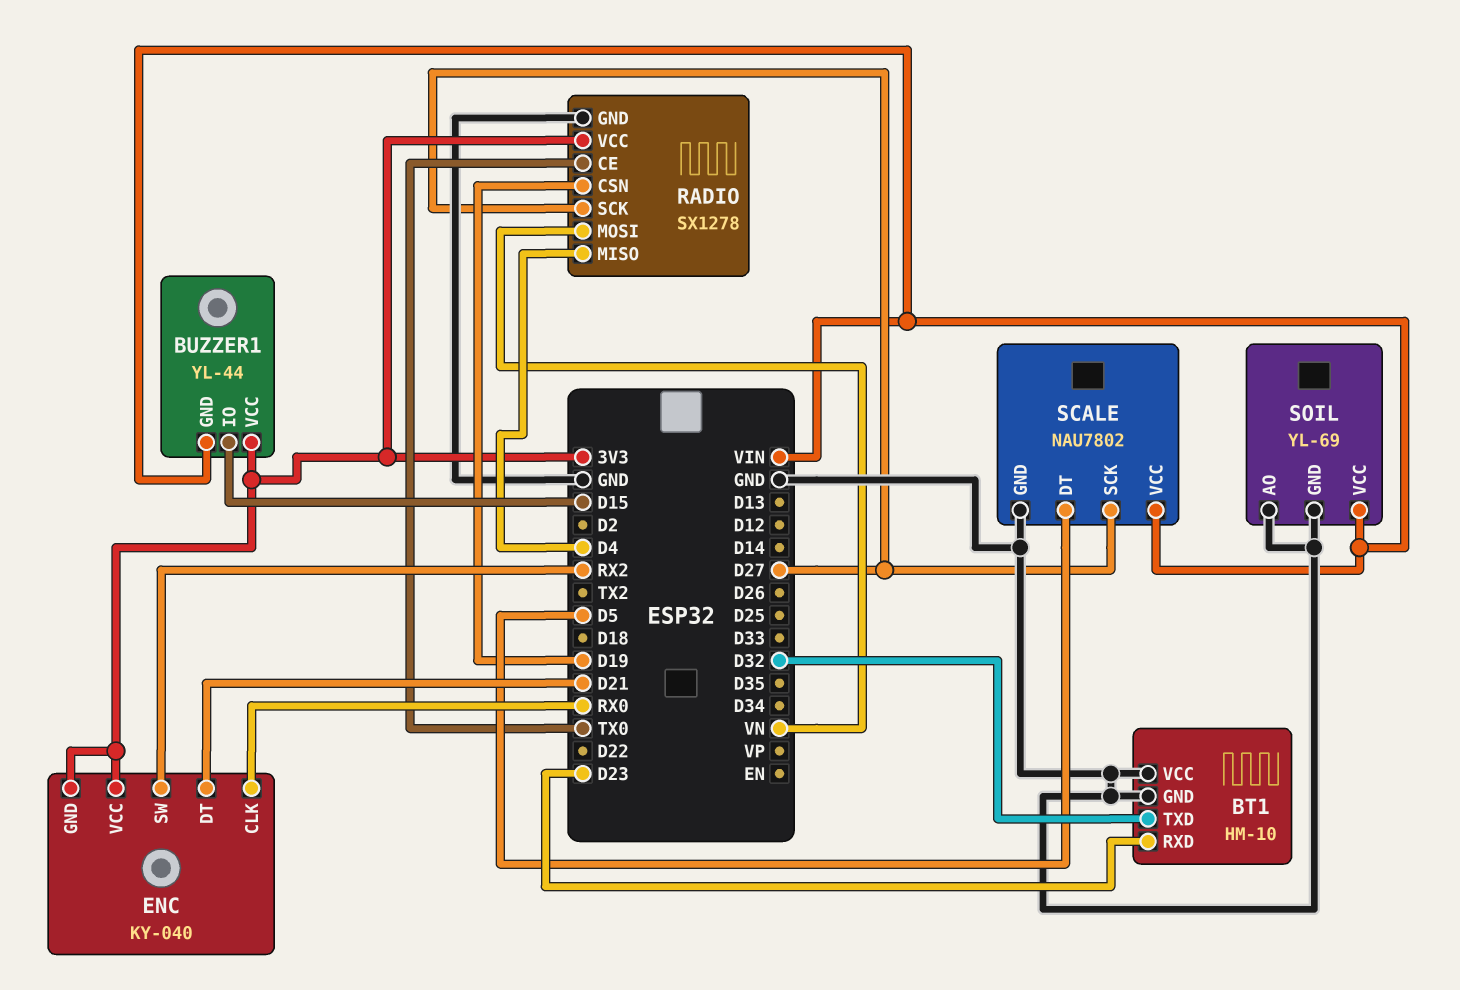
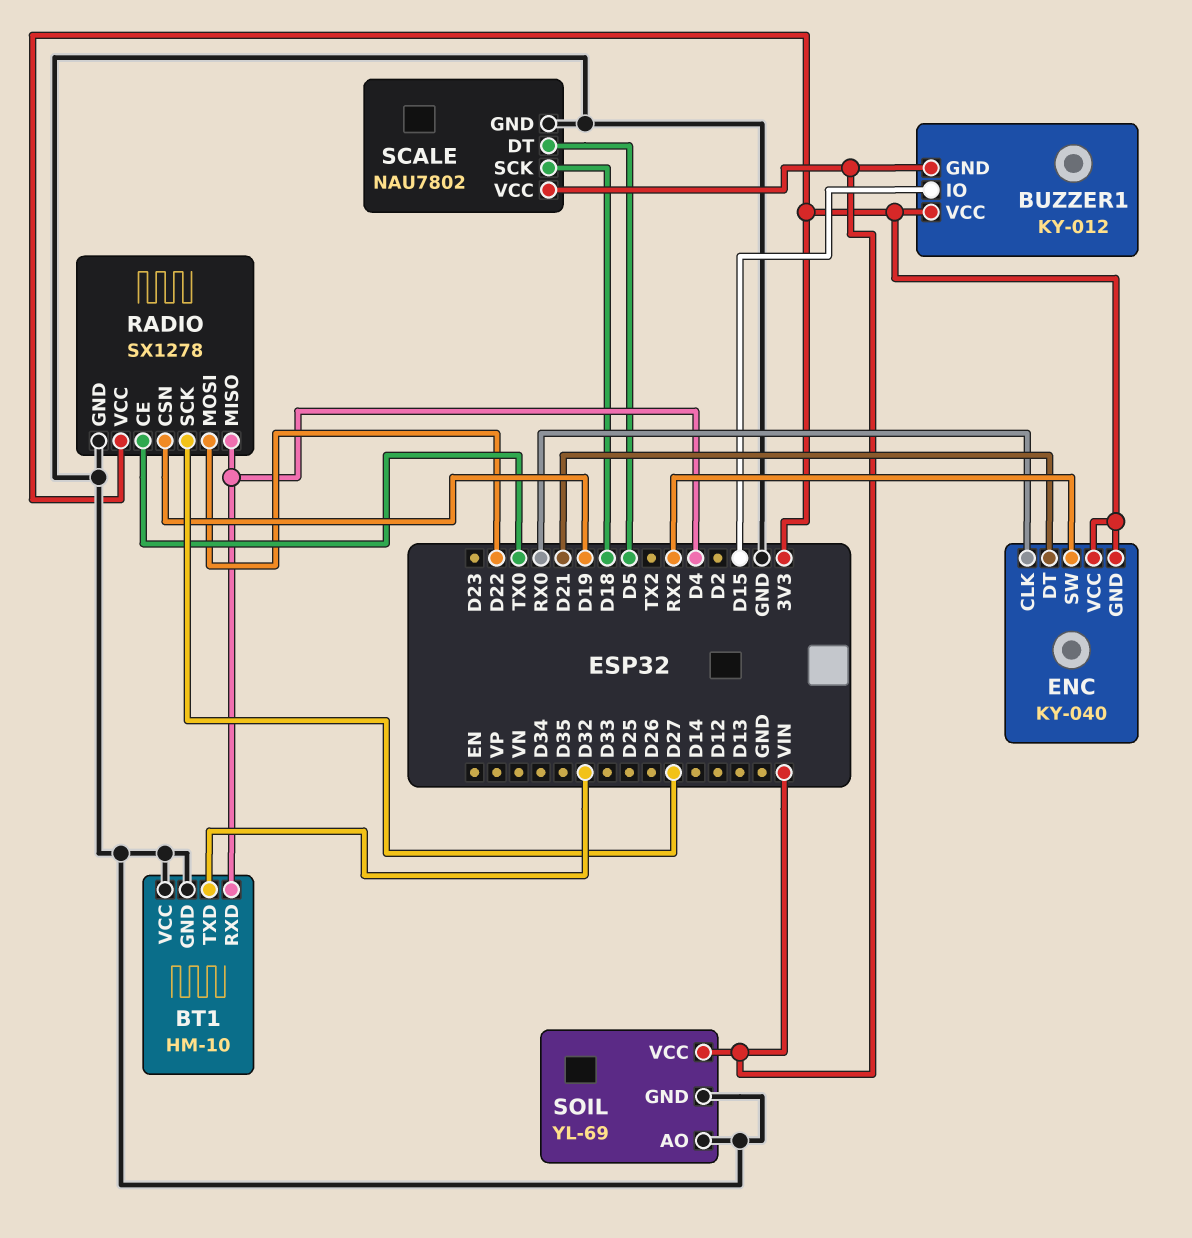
BT1 pin RXD: D23 -> D4
BUZZER1: YL-44 -> KY-012
RADIO pin MOSI: VN -> D22
SCALE pin SCK: D27 -> D18

